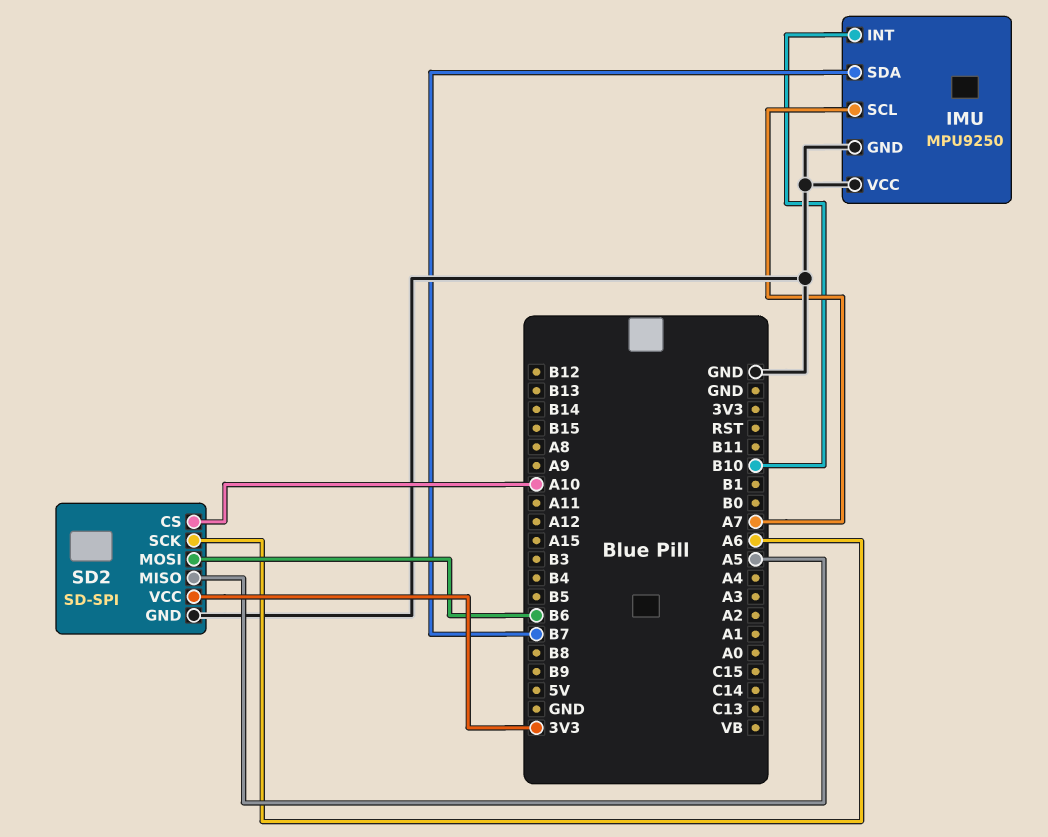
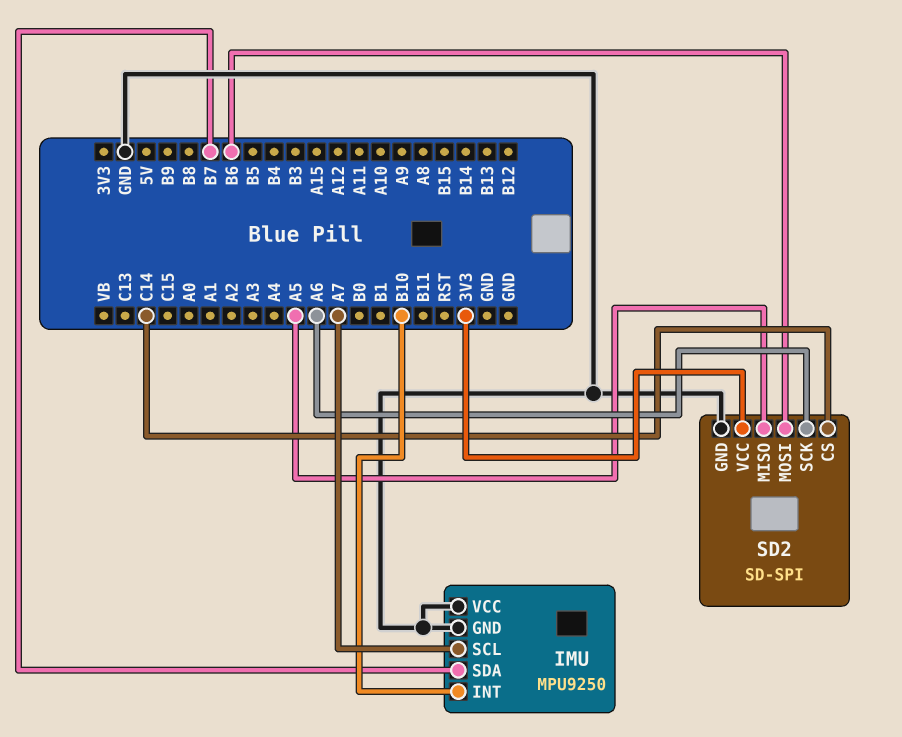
SD2 pin CS: A10 -> C14

